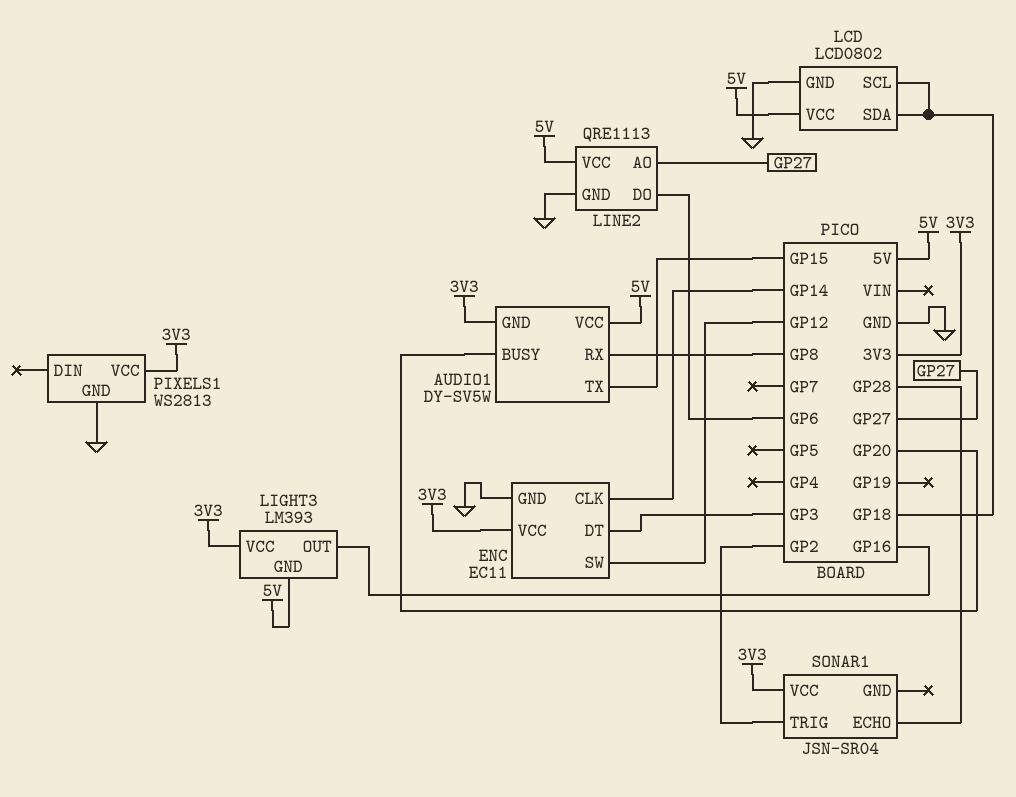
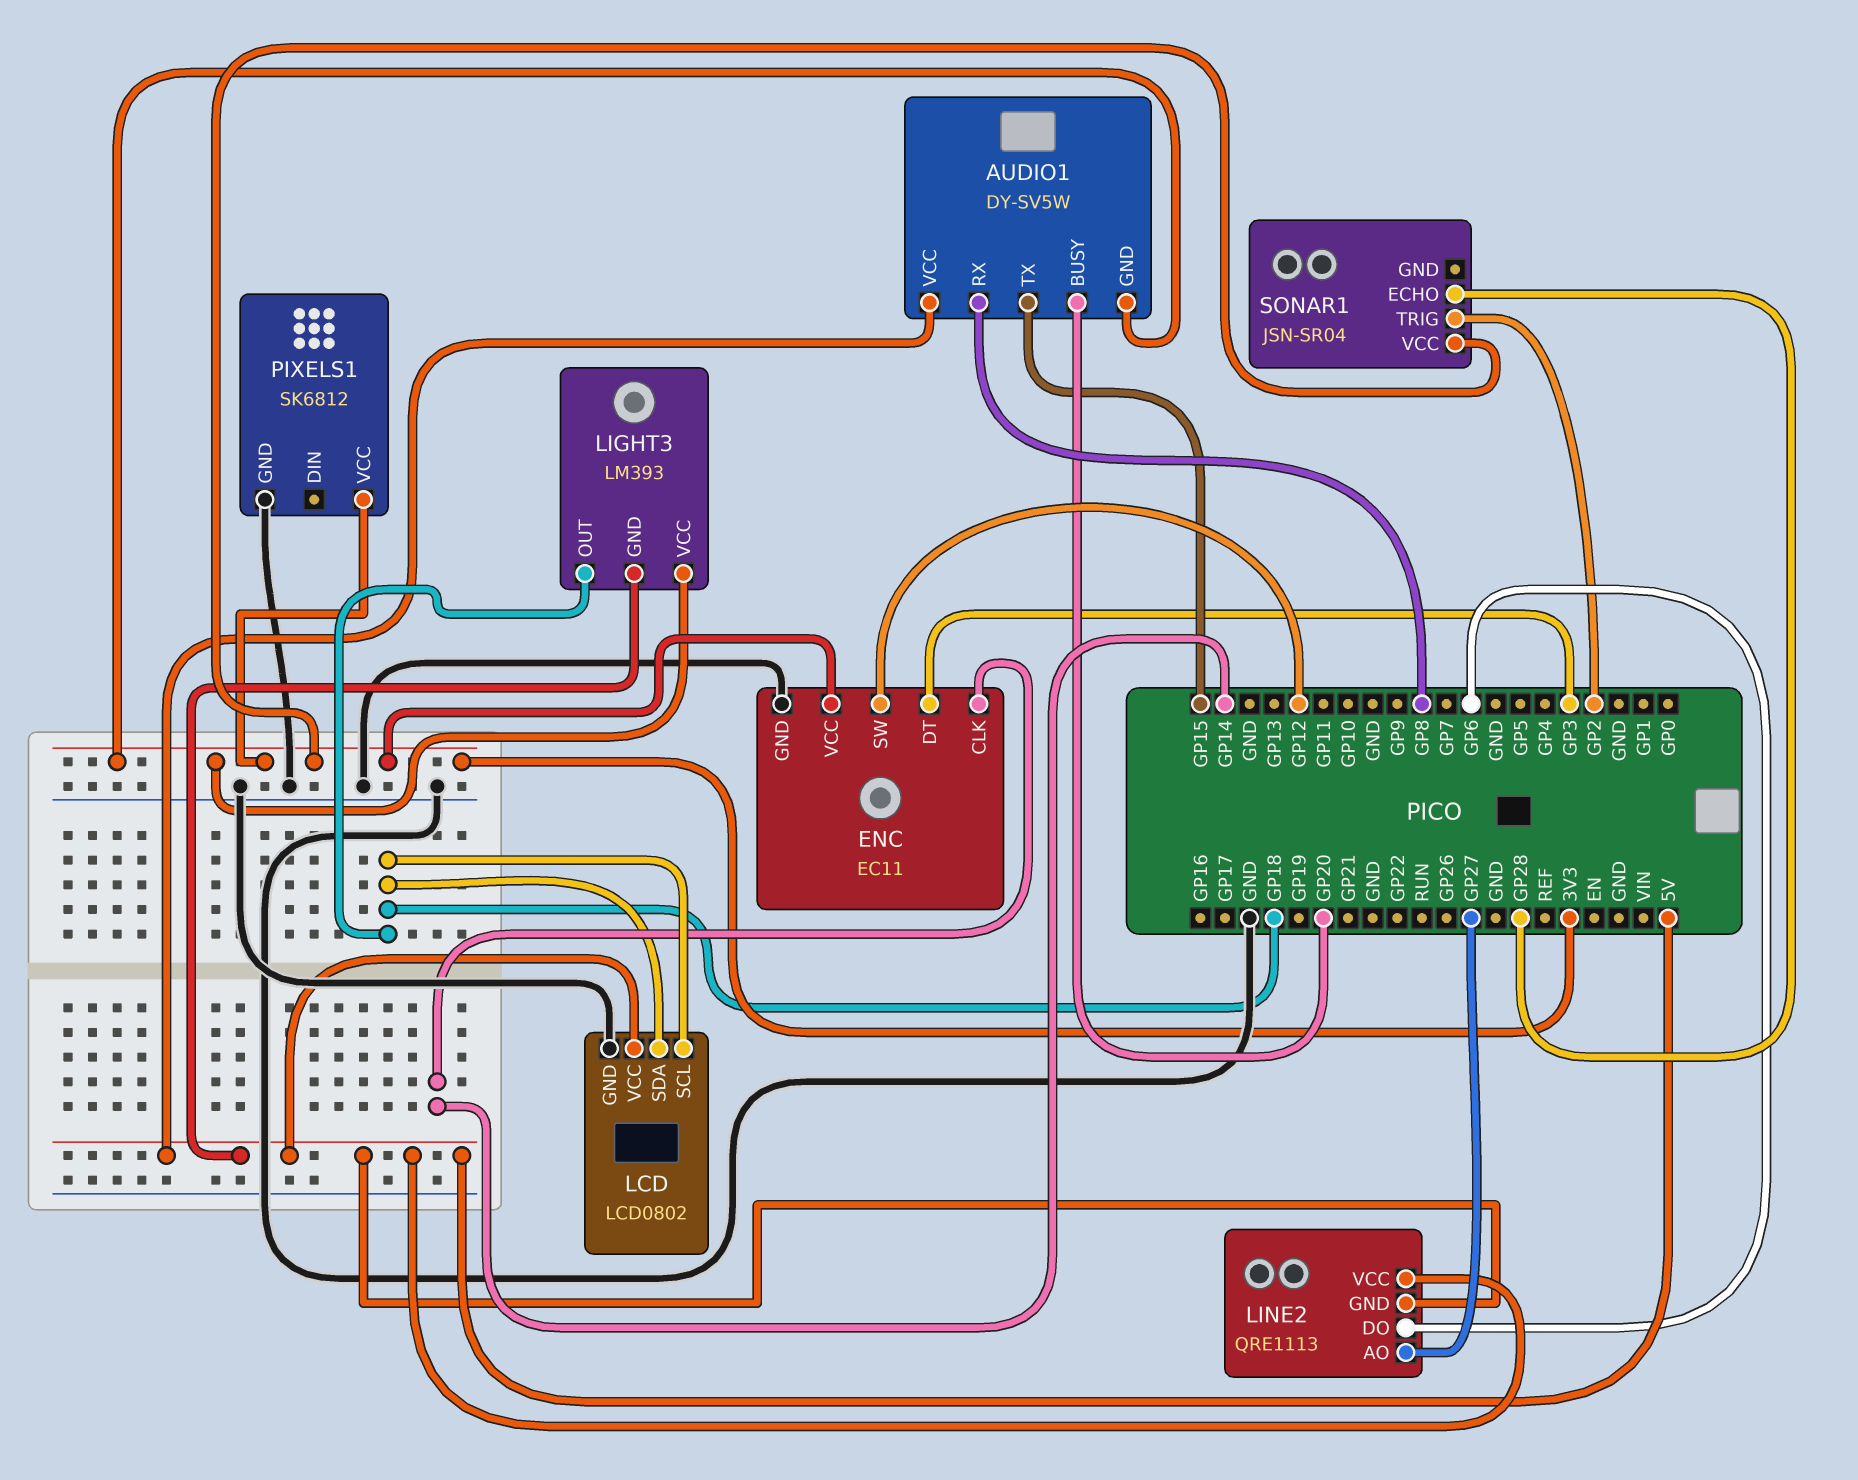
LIGHT3 pin OUT: GP16 -> GP18
LINE2 pin GND: GND -> 5V
PIXELS1: WS2813 -> SK6812

